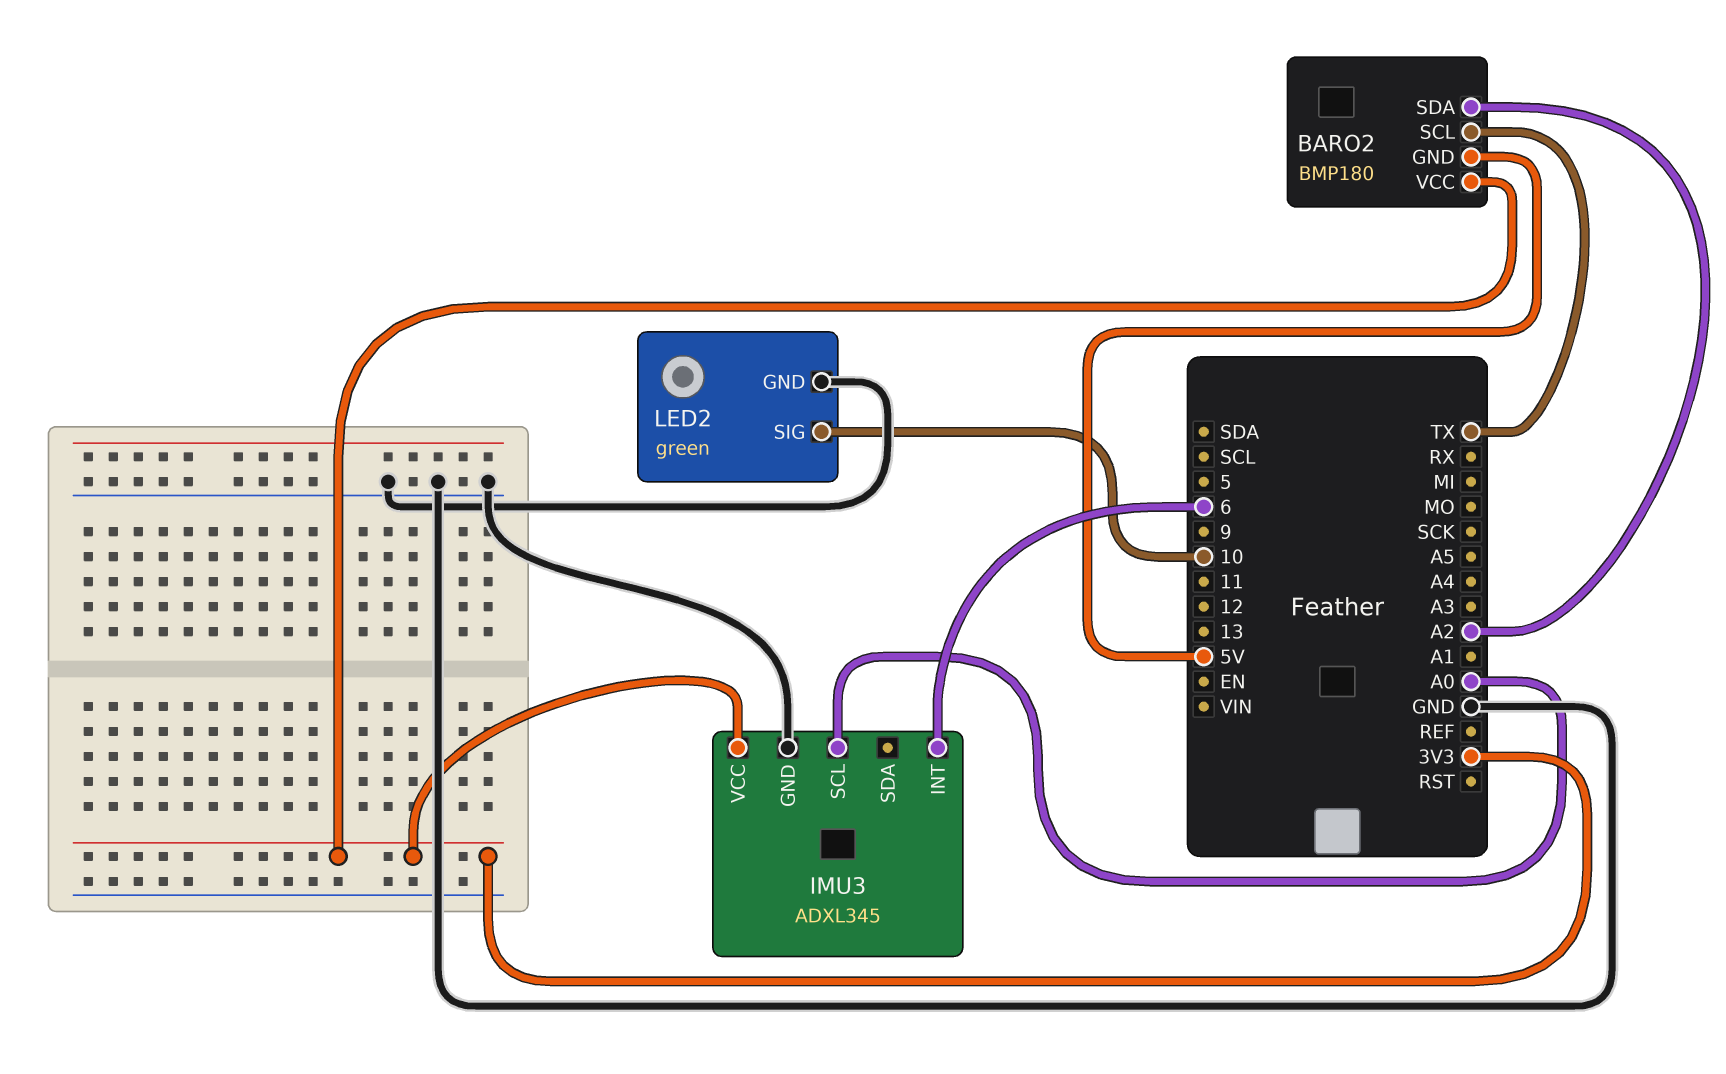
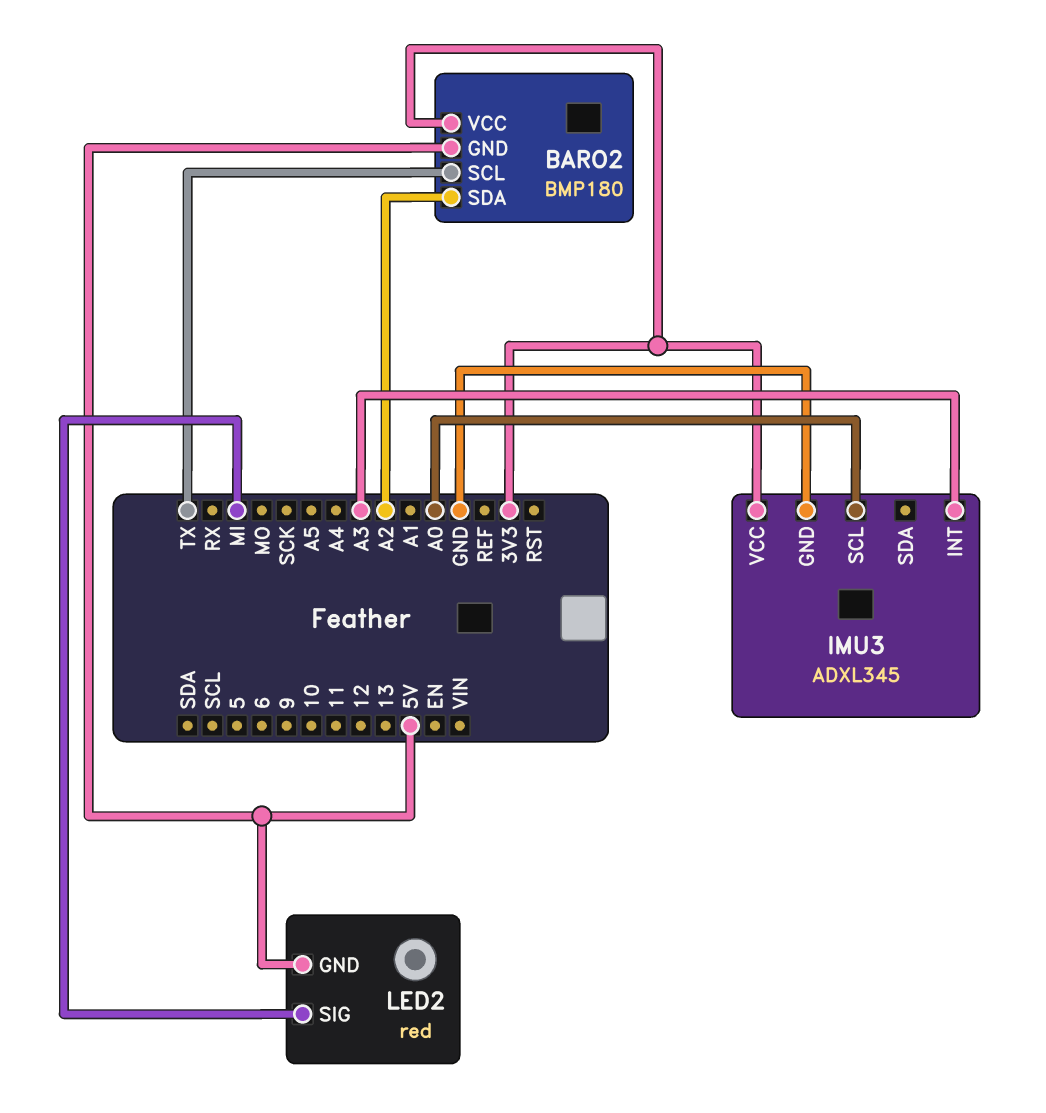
IMU3 pin INT: 6 -> A3
LED2: green -> red
LED2 pin GND: GND -> 5V
LED2 pin SIG: 10 -> MI

